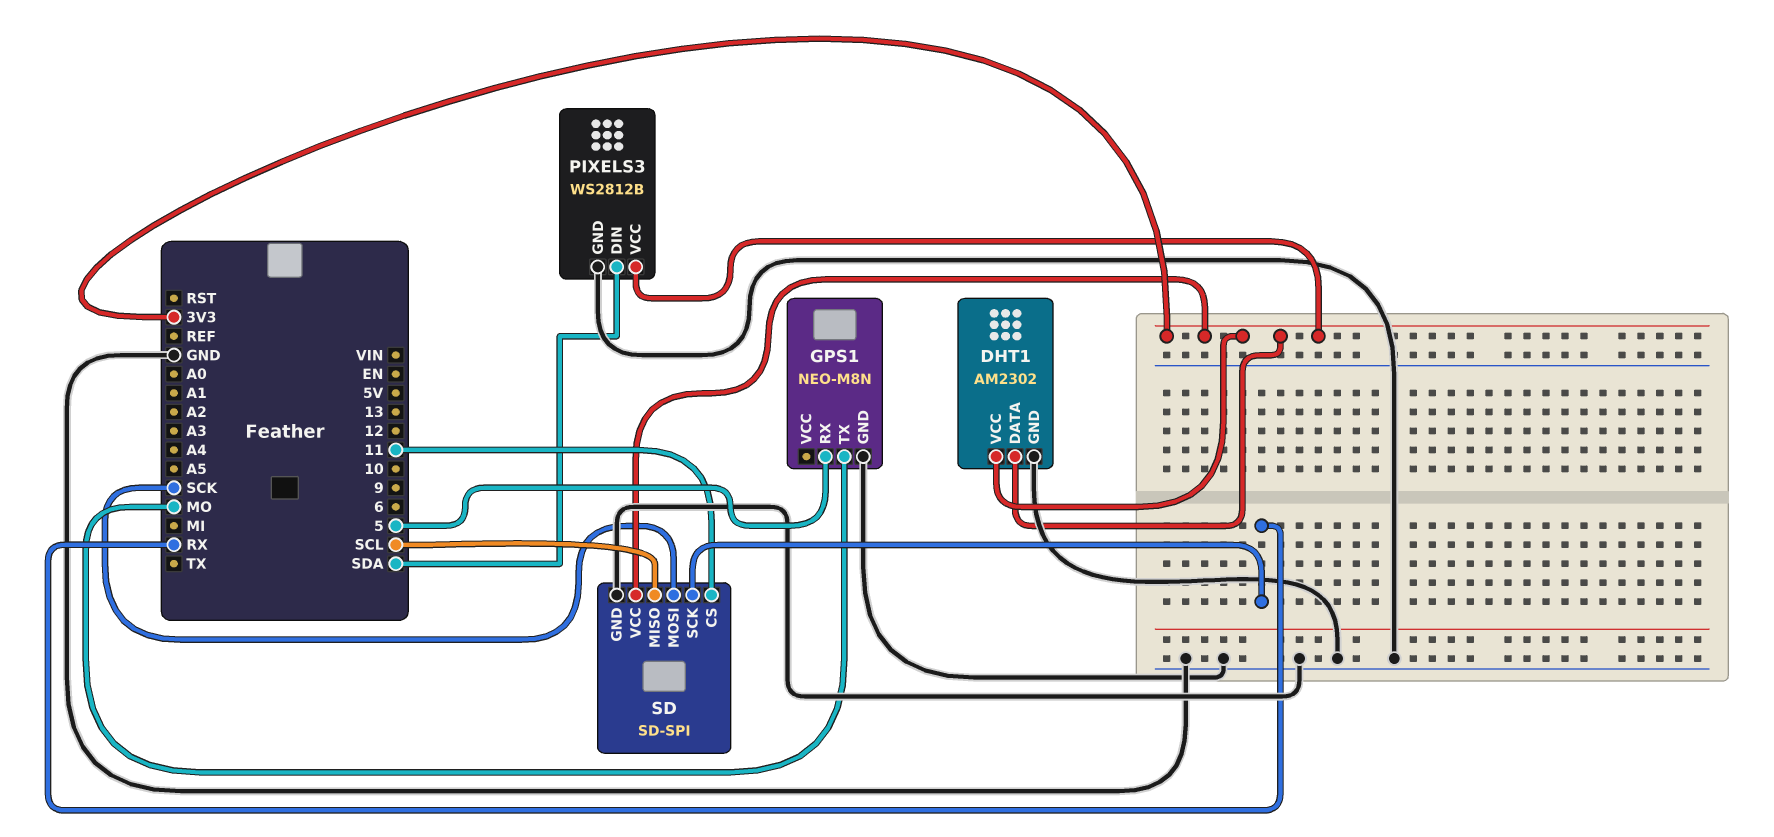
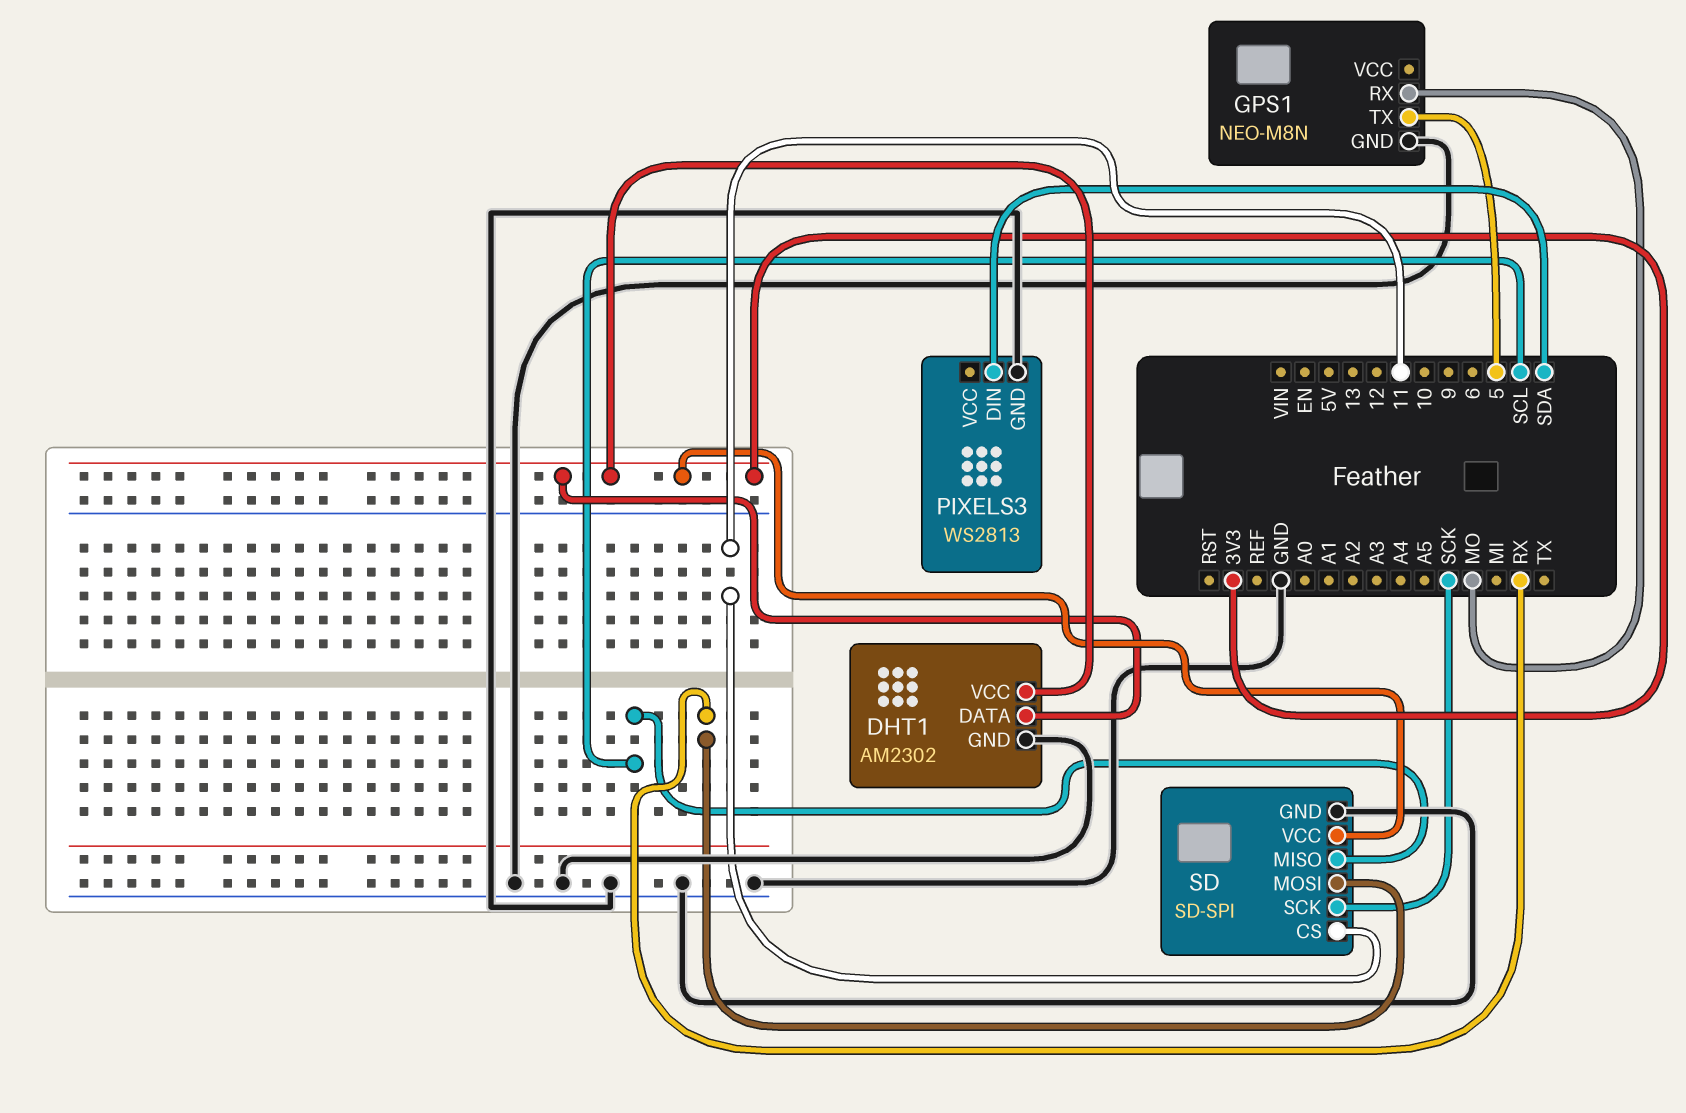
GPS1 pin RX: 5 -> MO
GPS1 pin TX: MO -> 5
PIXELS3: WS2812B -> WS2813
PIXELS3 pin VCC: 3V3 -> none
SD pin MOSI: SCK -> RX
SD pin SCK: RX -> SCK

